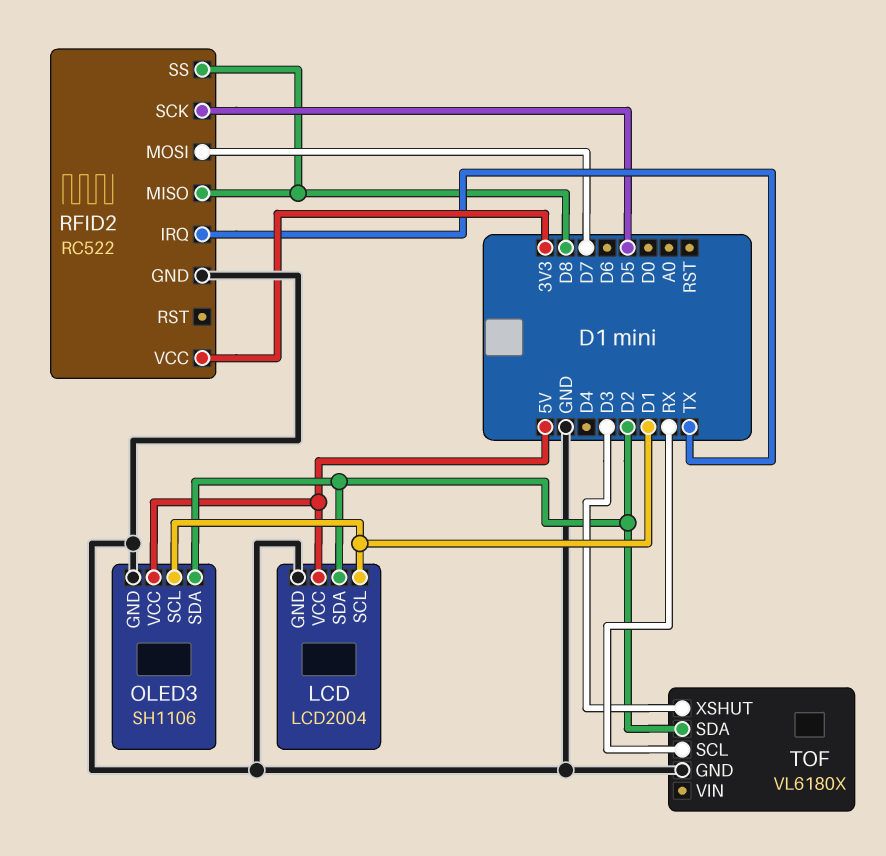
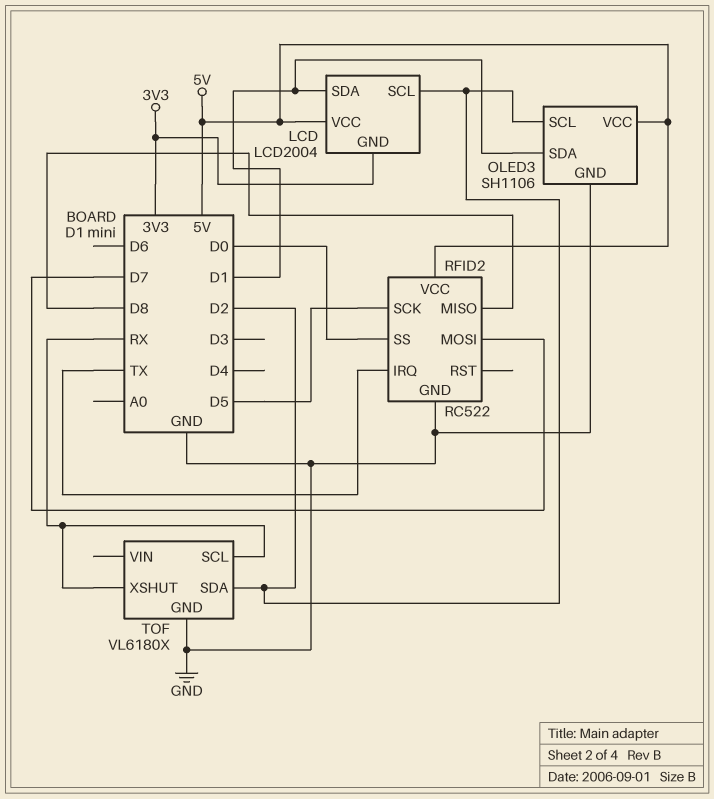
LCD pin GND: GND -> 3V3
LCD pin SCL: D1 -> D2
LCD pin SDA: D2 -> D1
OLED3 pin SCL: D1 -> D2
OLED3 pin SDA: D2 -> D1
RFID2 pin SS: D8 -> D0
RFID2 pin VCC: 3V3 -> 5V
TOF pin XSHUT: D3 -> RX

